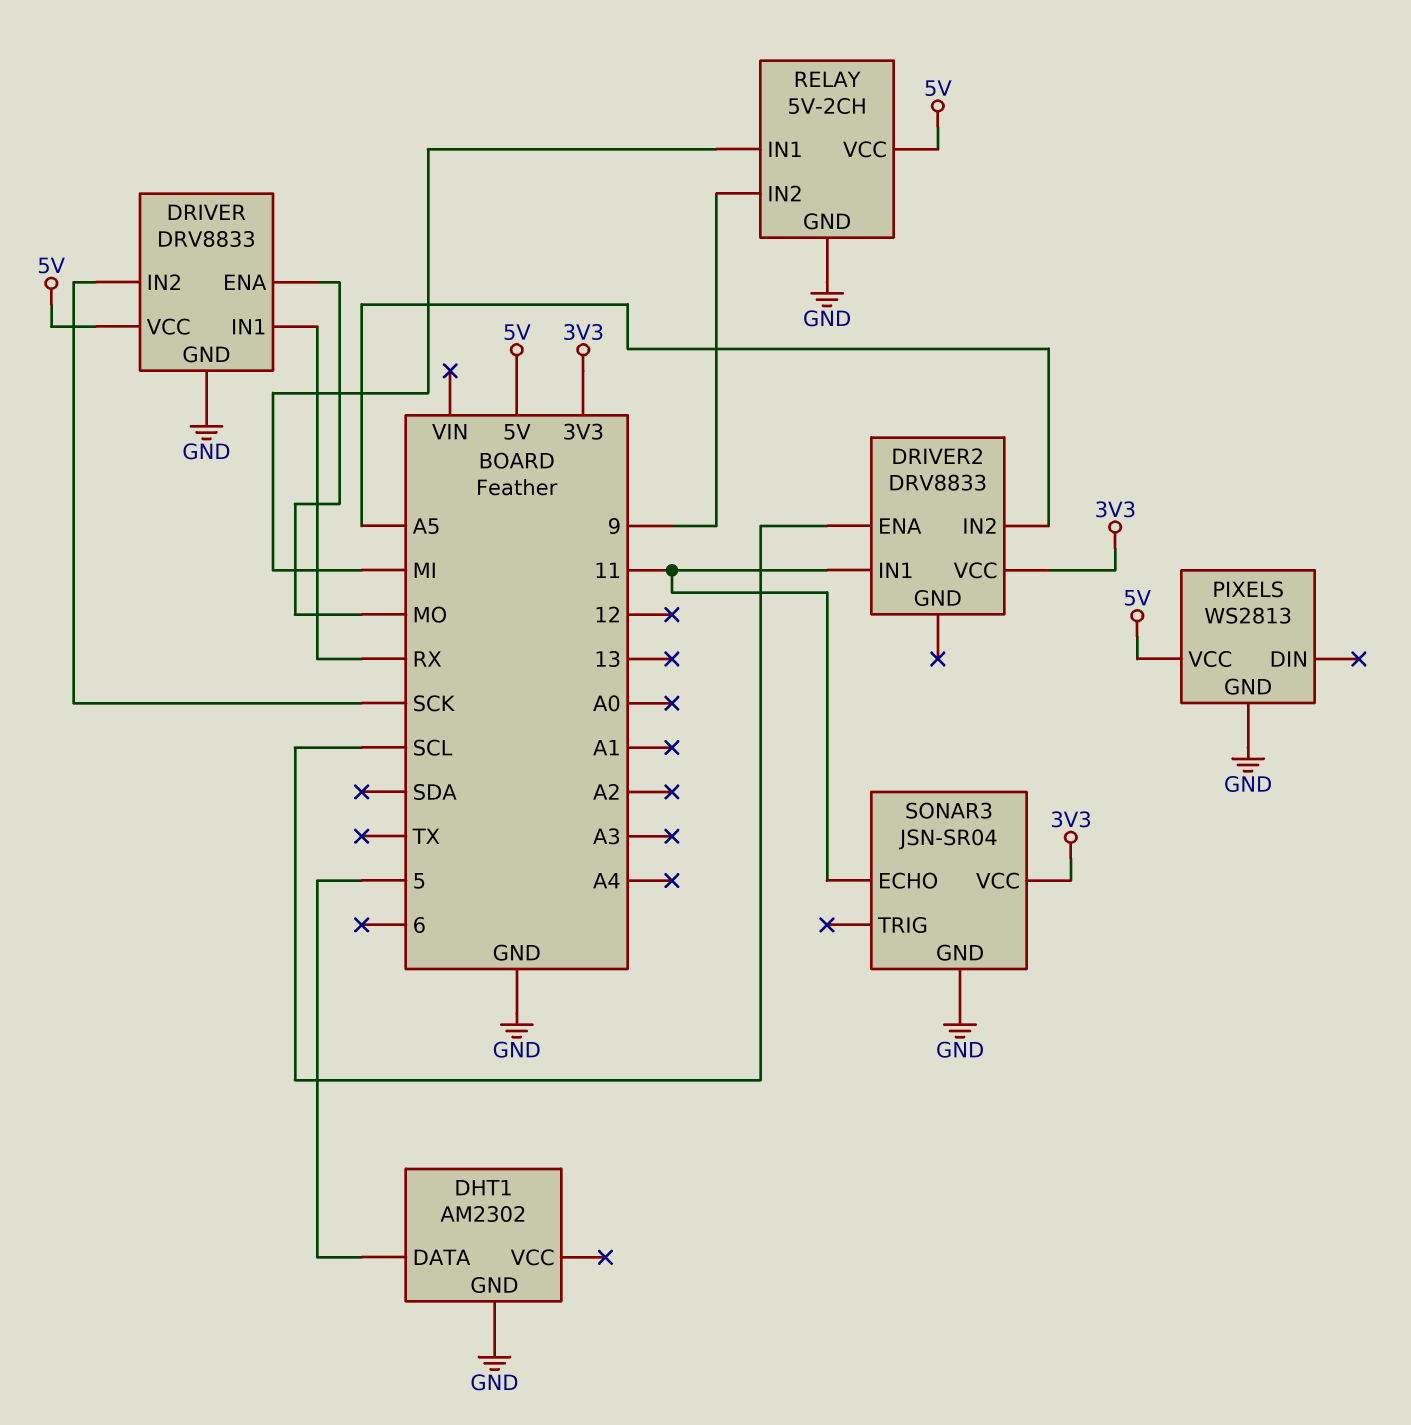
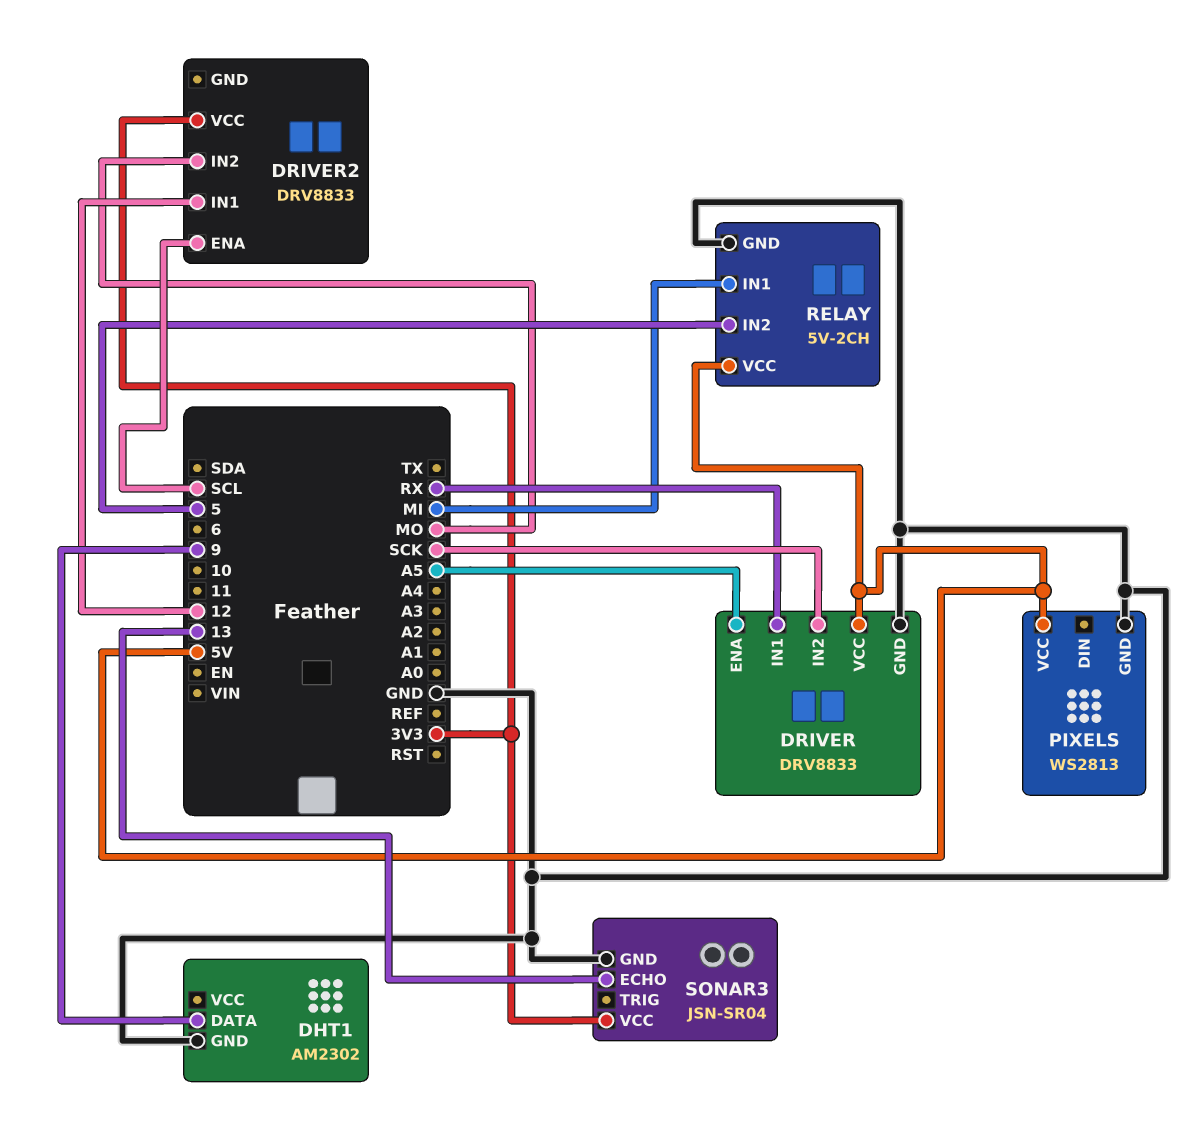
DHT1 pin DATA: 5 -> 9
DRIVER pin ENA: MO -> A5
DRIVER2 pin IN1: 11 -> 12
DRIVER2 pin IN2: A5 -> MO
RELAY pin IN2: 9 -> 5
SONAR3 pin ECHO: 11 -> 13

